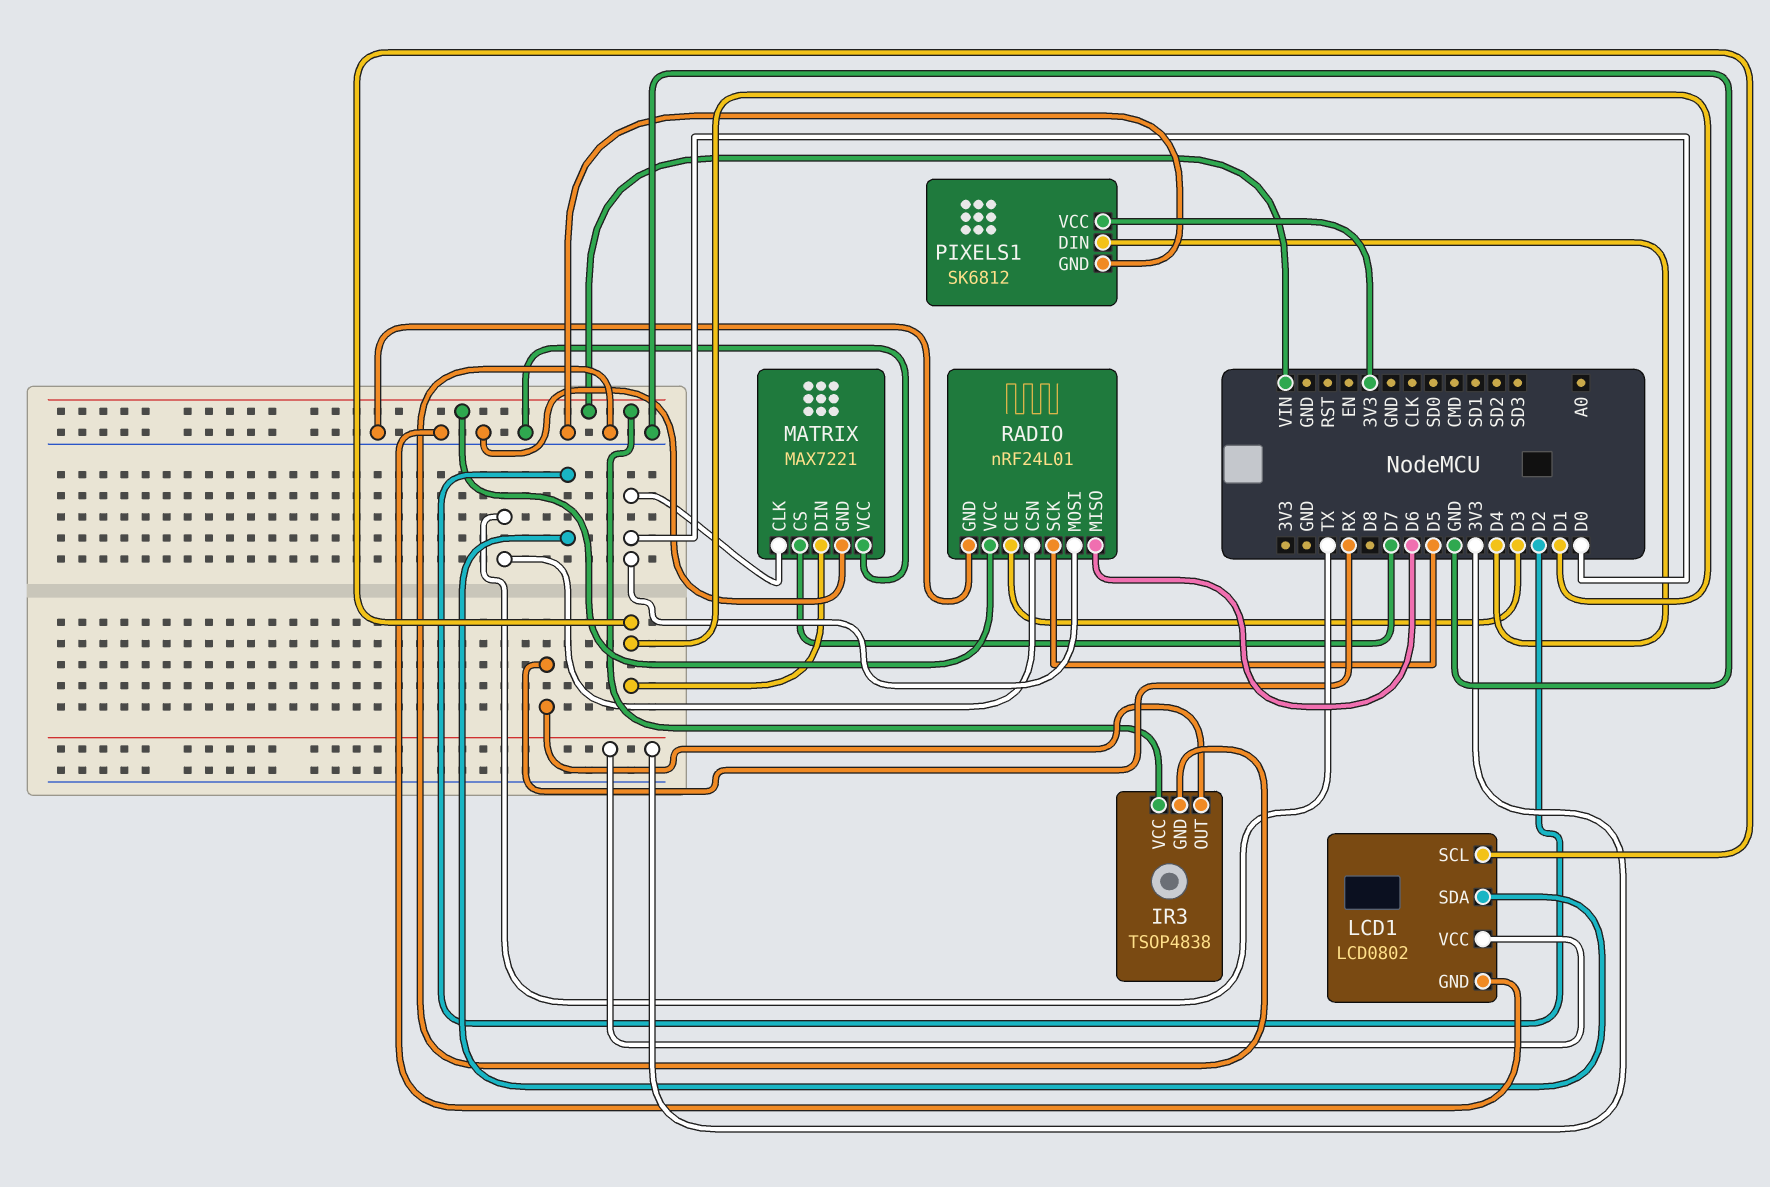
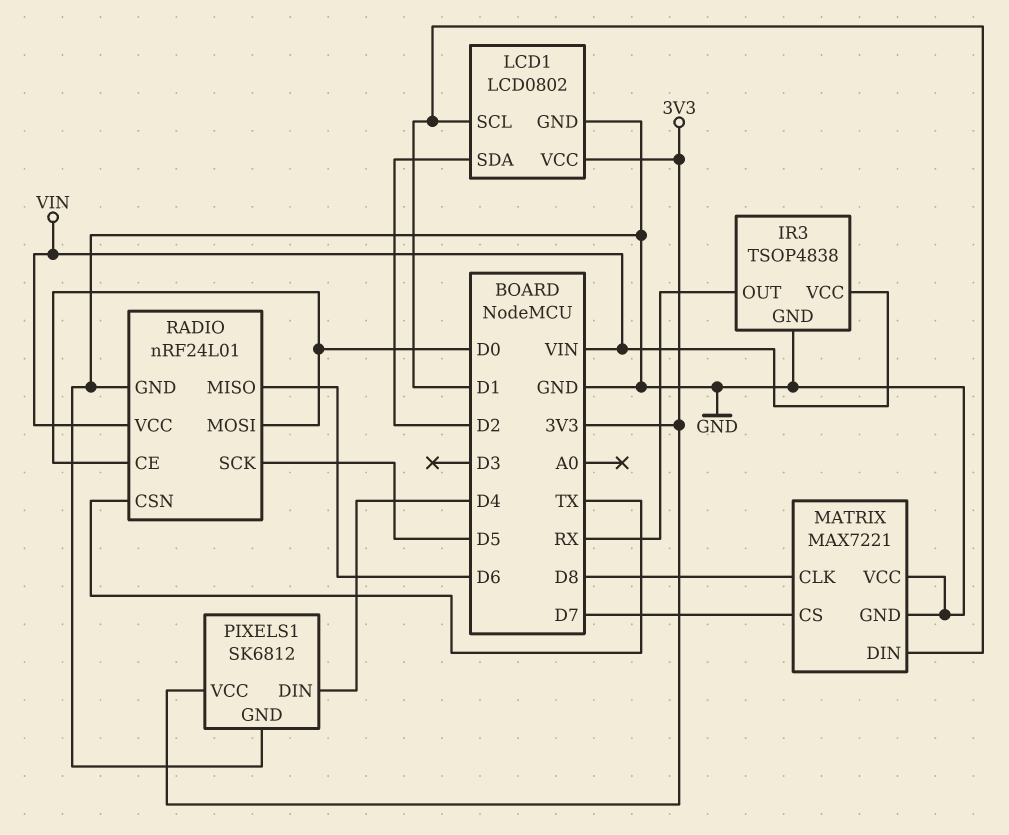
MATRIX pin CLK: D0 -> D8
RADIO pin CE: D3 -> D0

